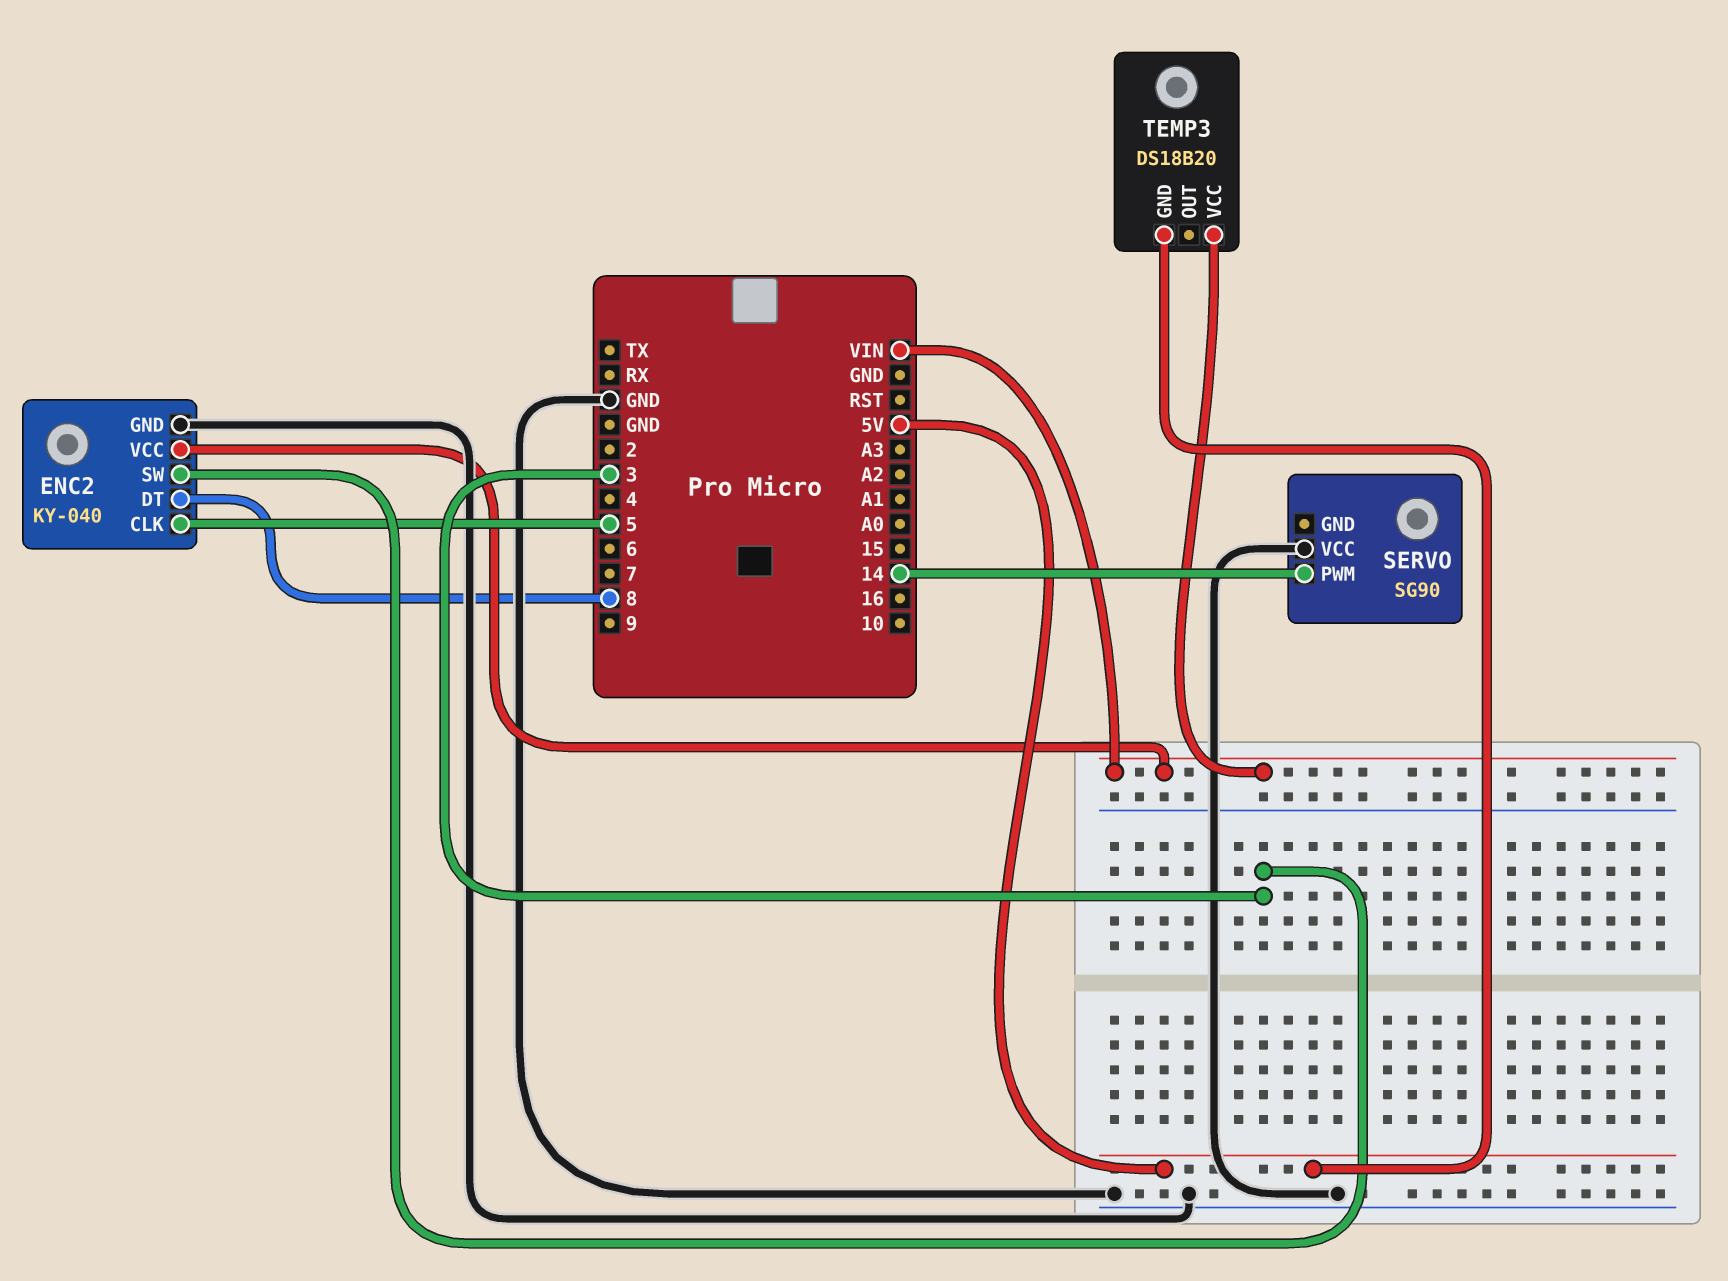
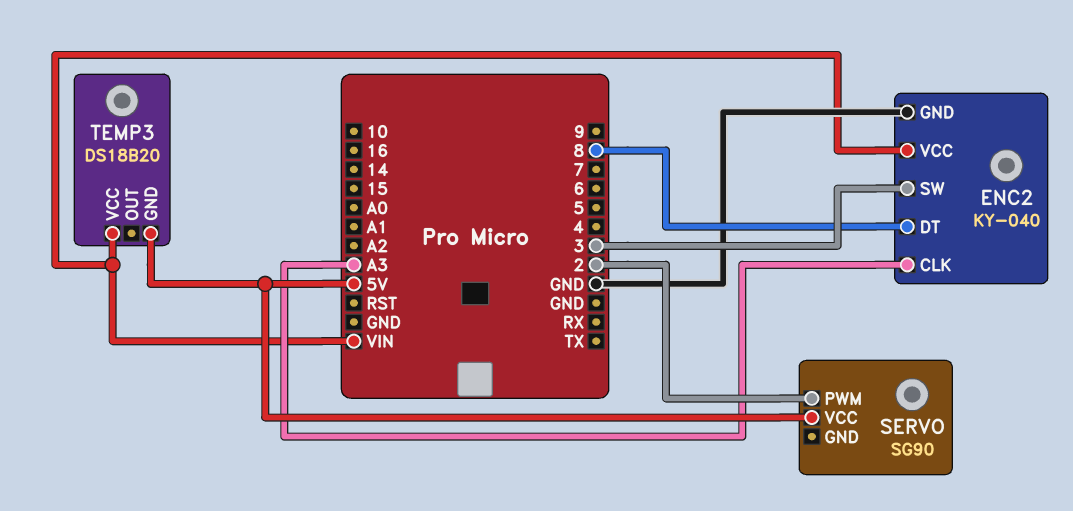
ENC2 pin CLK: 5 -> A3
SERVO pin PWM: 14 -> 2
SERVO pin VCC: GND -> 5V

